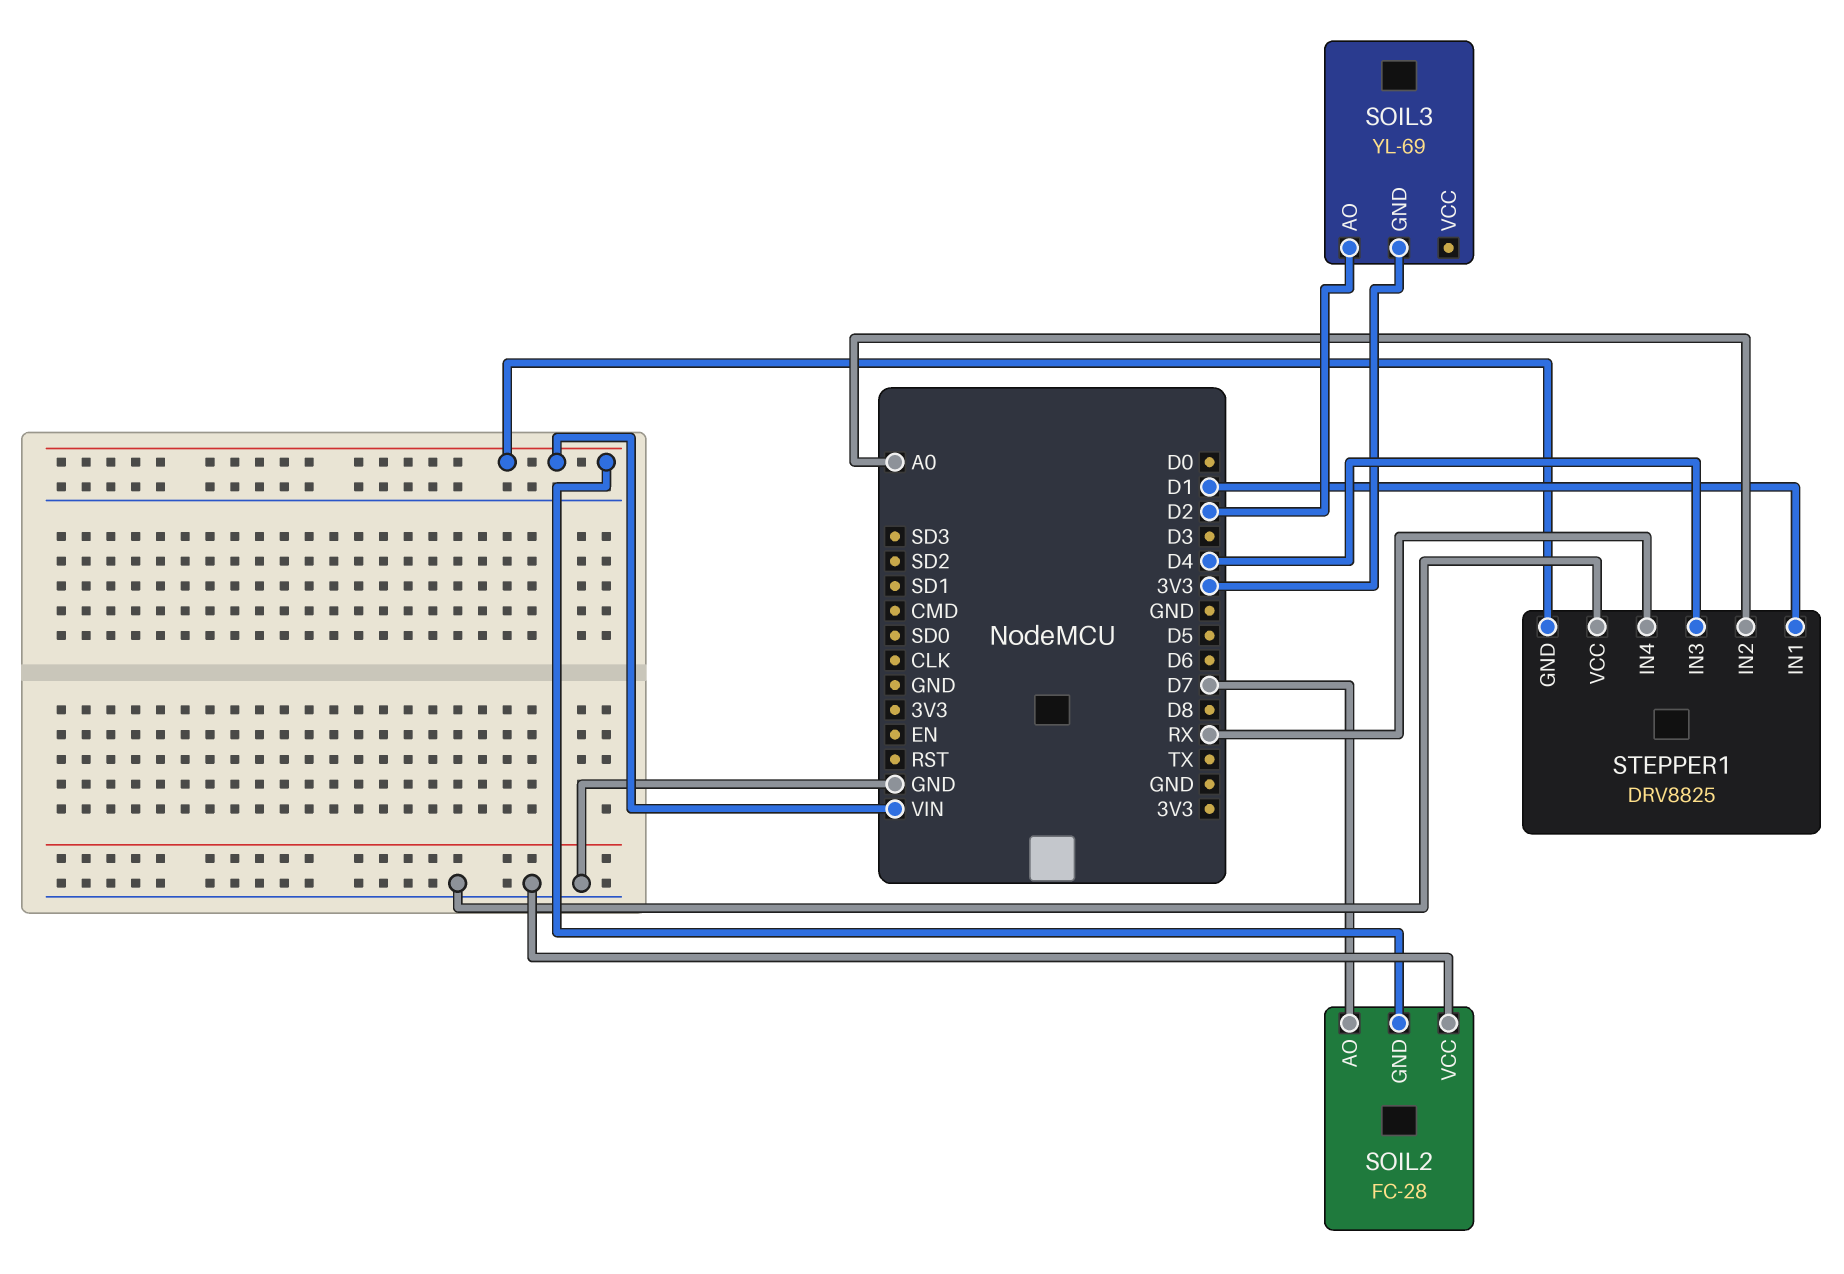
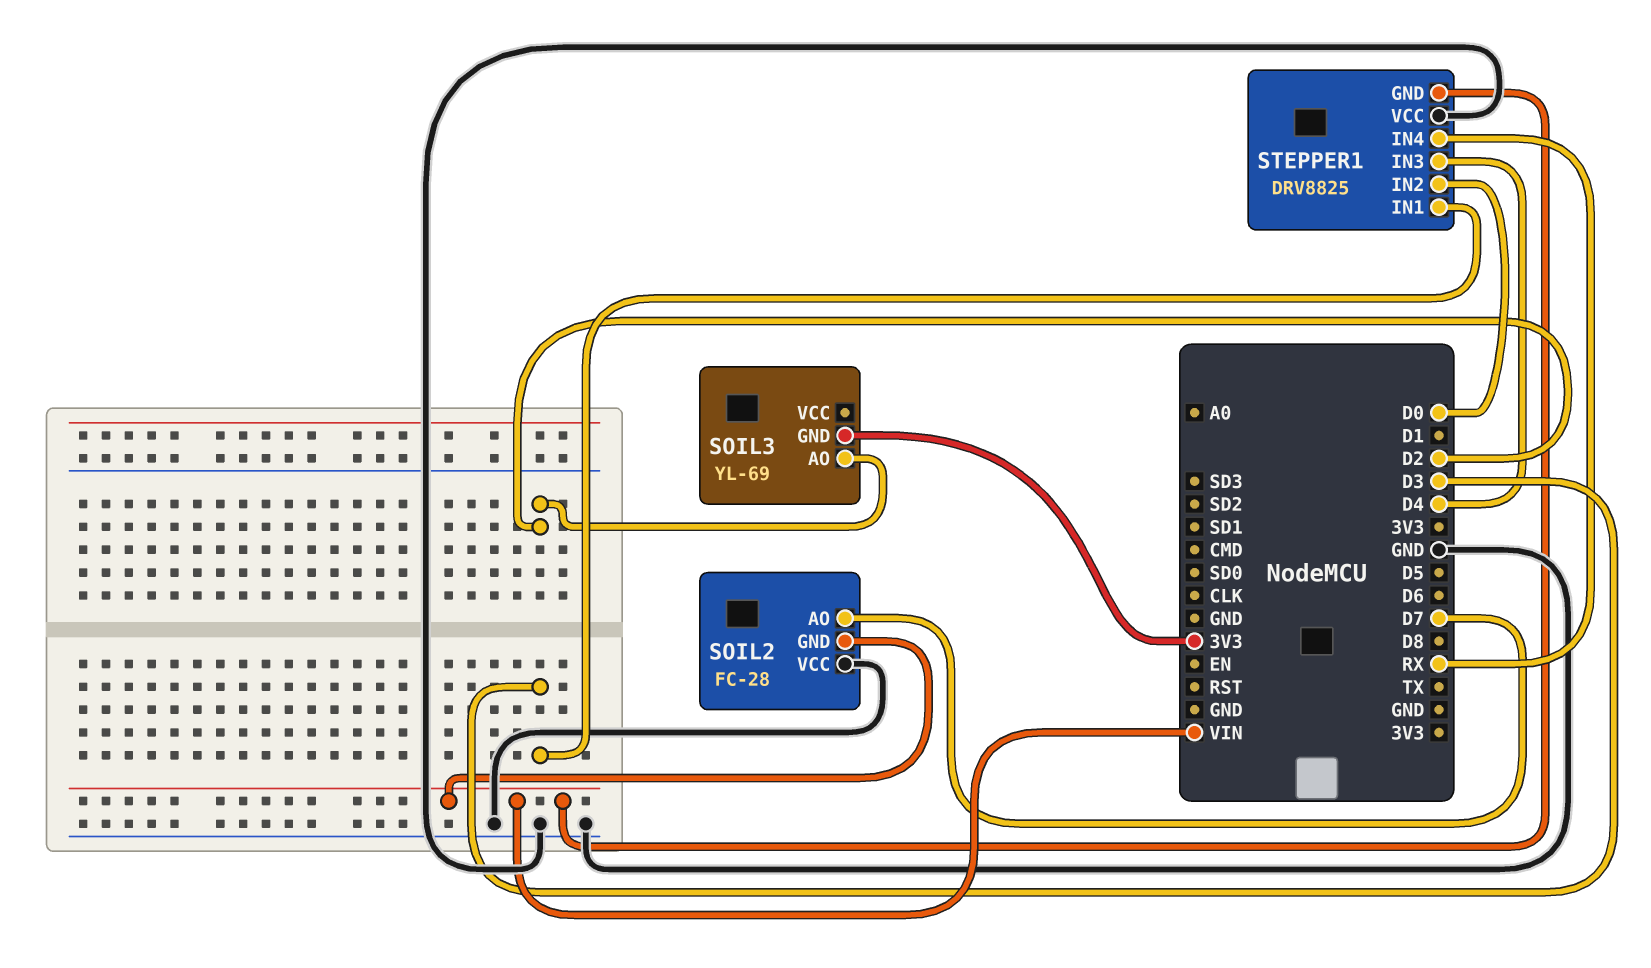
STEPPER1 pin IN1: D1 -> D3
STEPPER1 pin IN2: A0 -> D0

